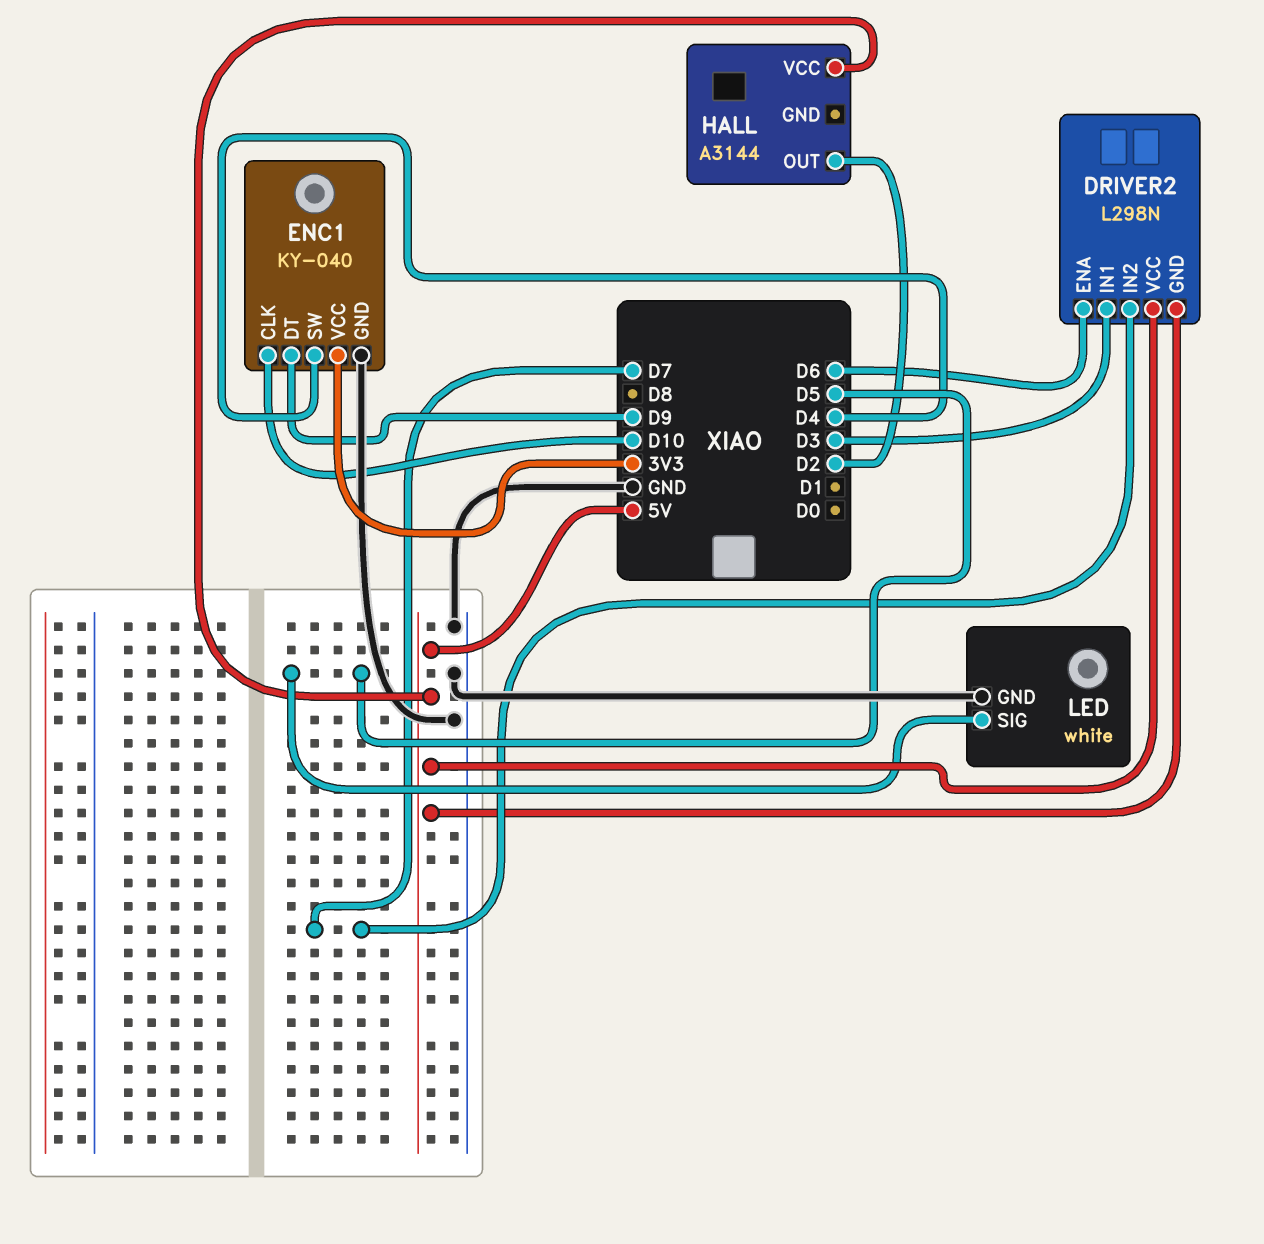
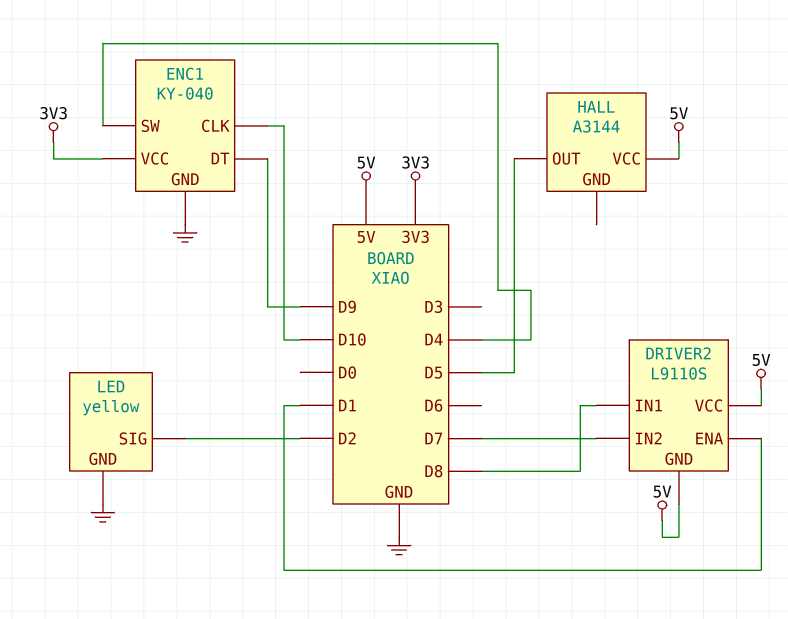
DRIVER2: L298N -> L9110S
DRIVER2 pin ENA: D6 -> D1
DRIVER2 pin IN1: D3 -> D8
HALL pin OUT: D2 -> D5
LED: white -> yellow
LED pin SIG: D5 -> D2

